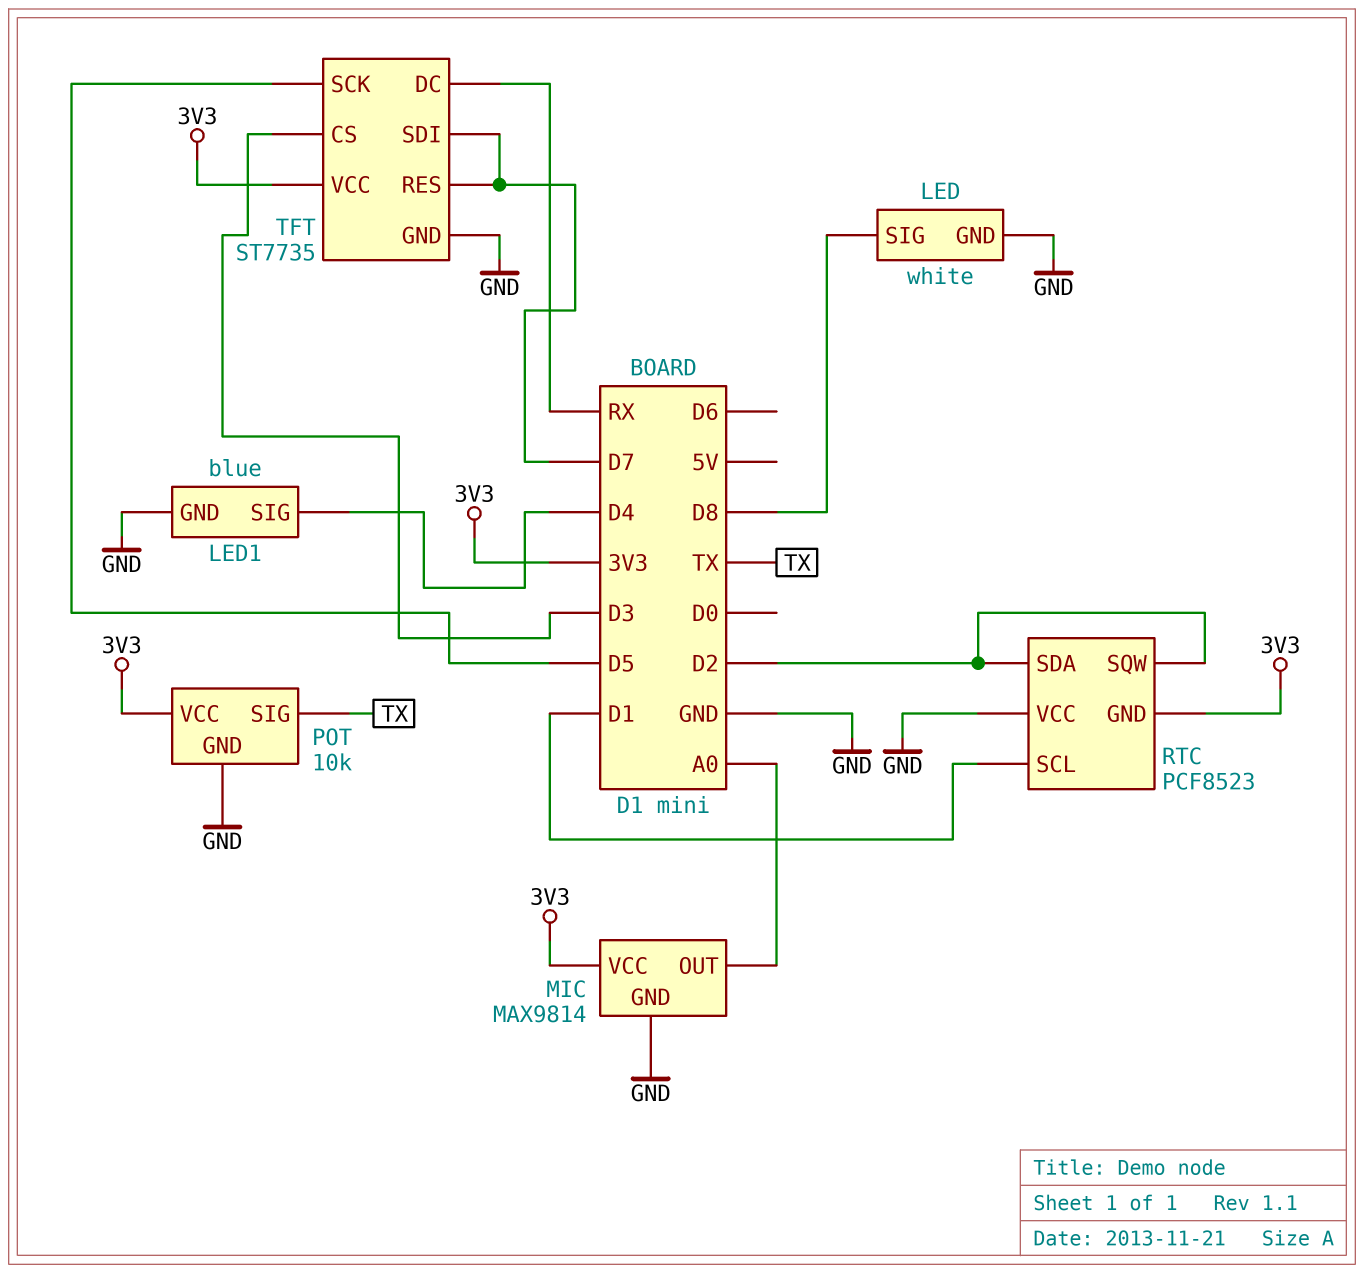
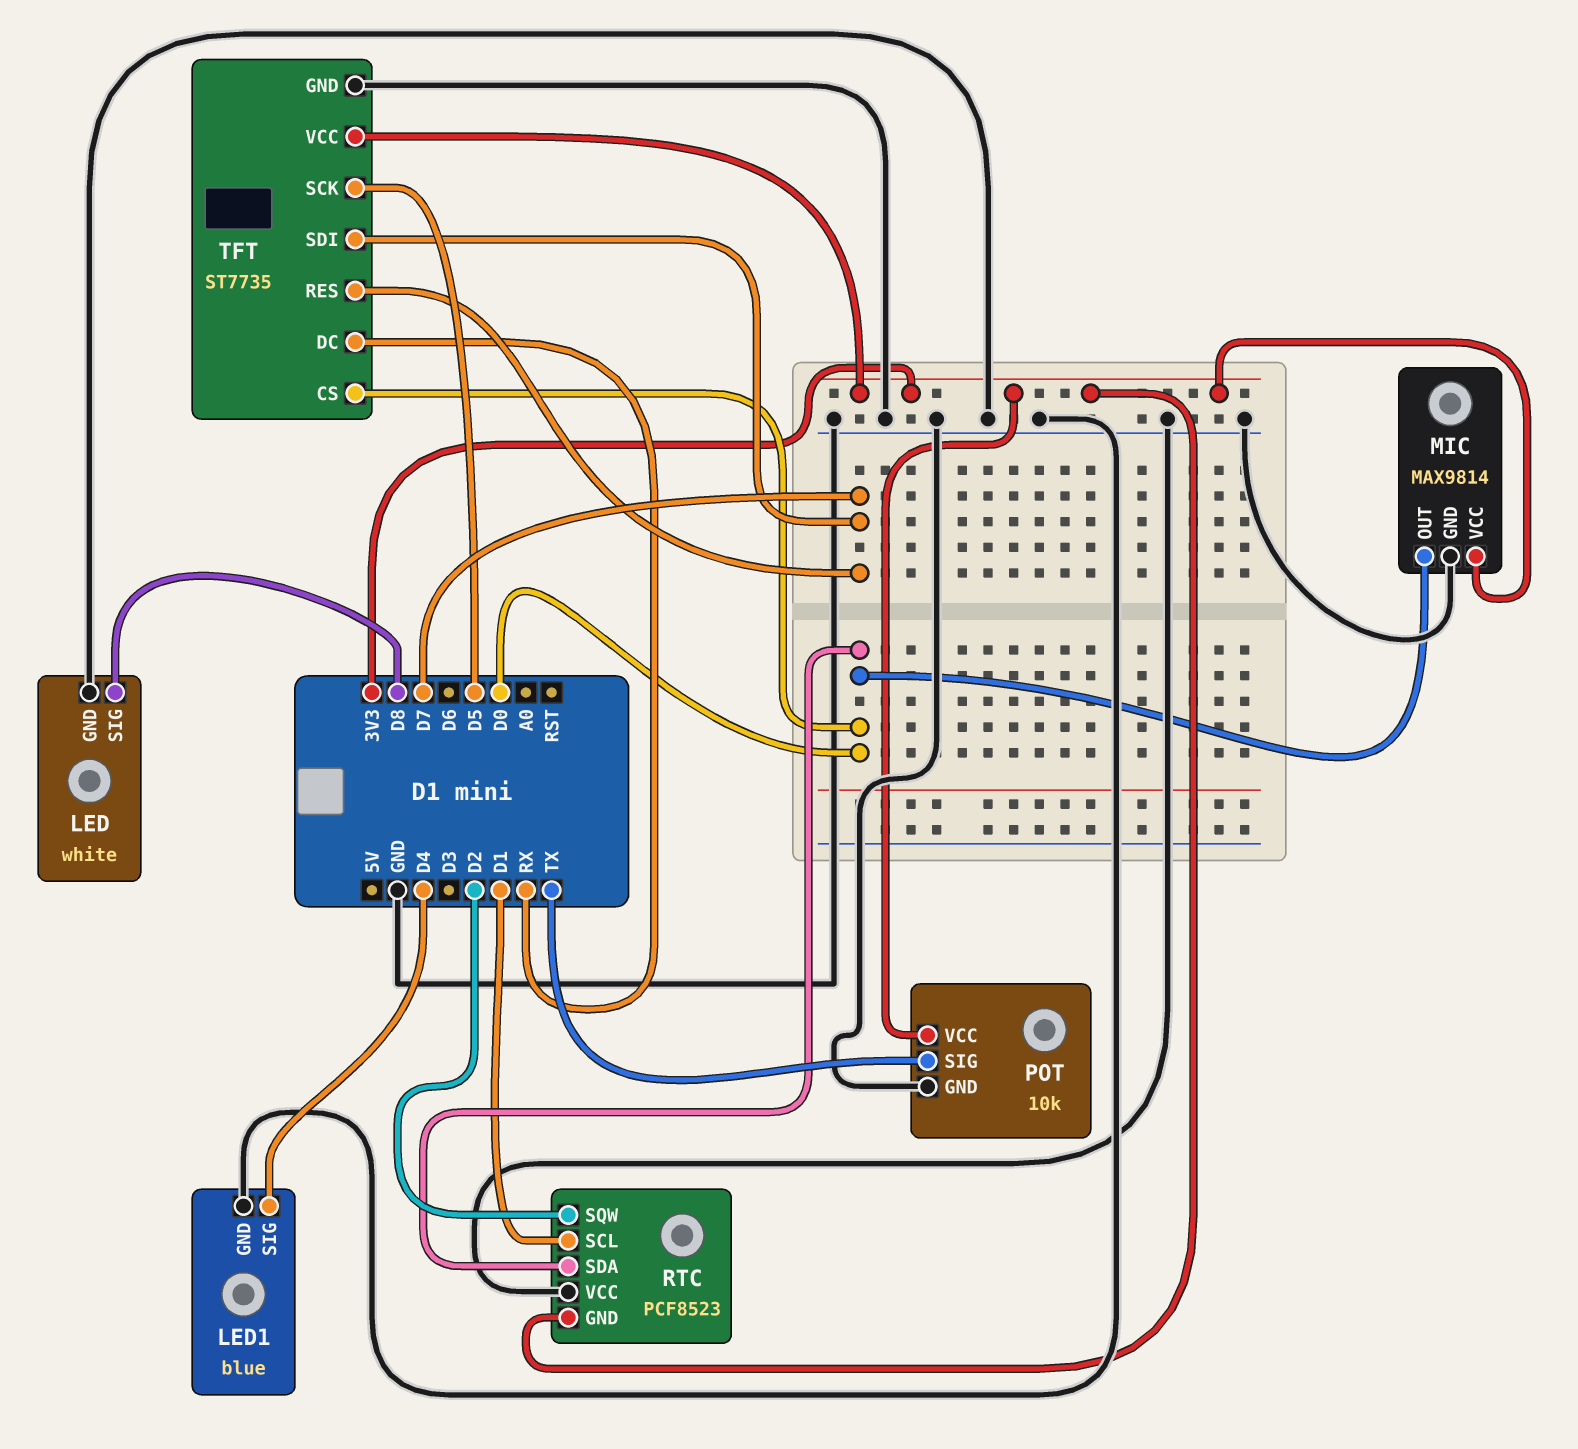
MIC pin OUT: A0 -> D0
RTC pin SDA: D2 -> D0
TFT pin CS: D3 -> D0

